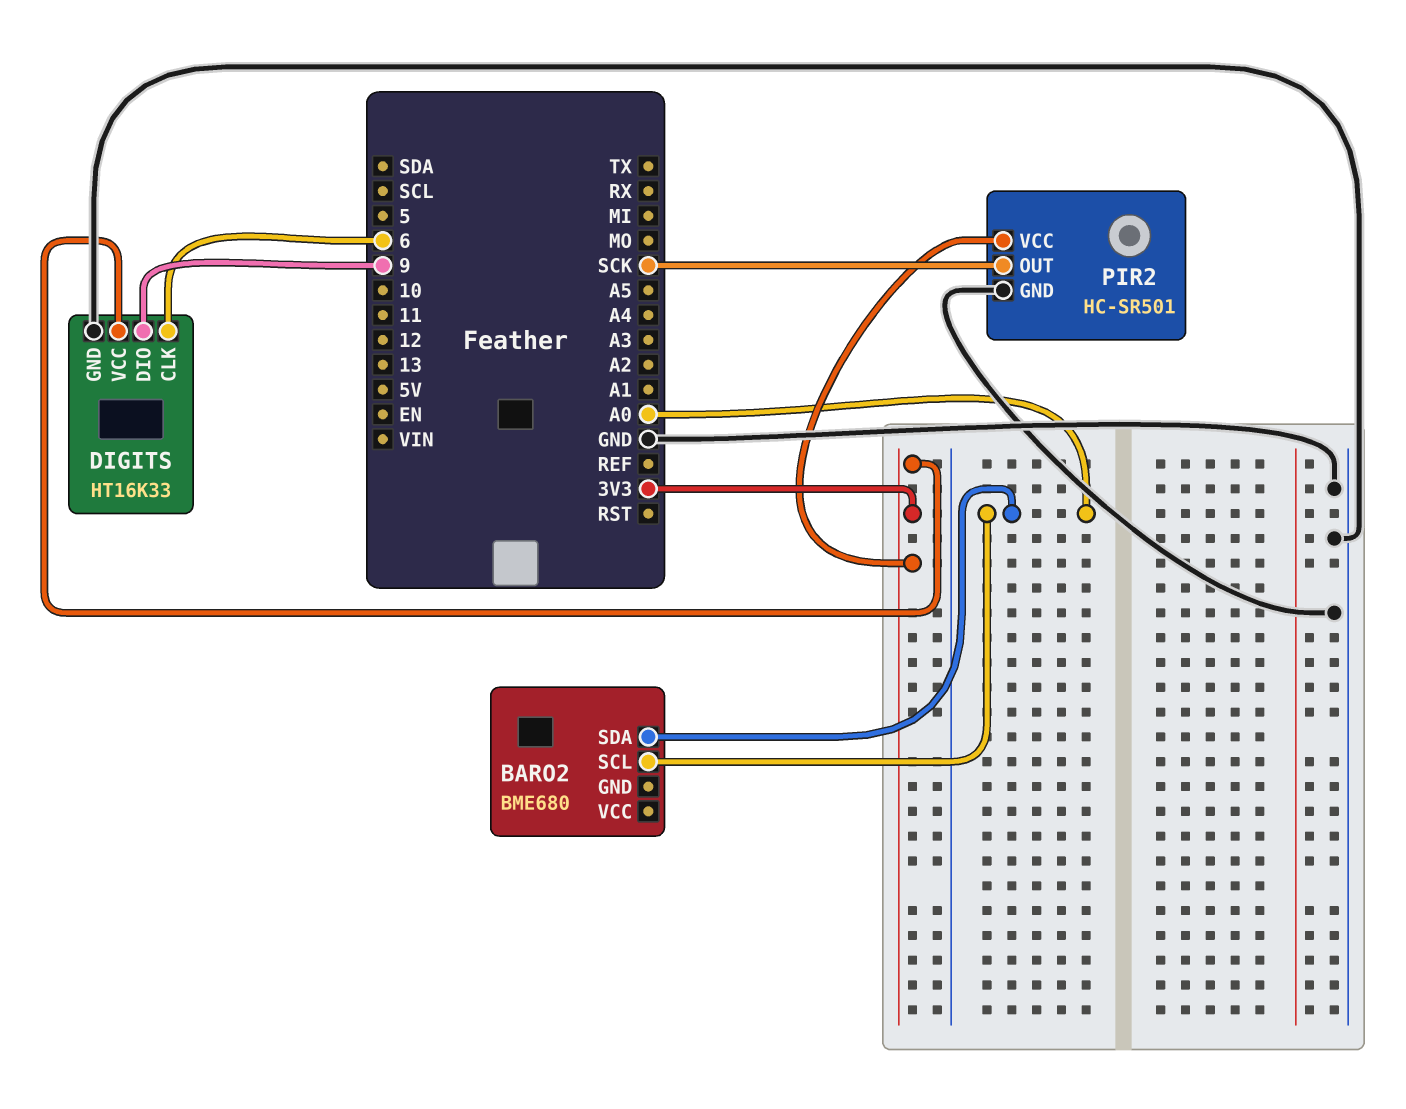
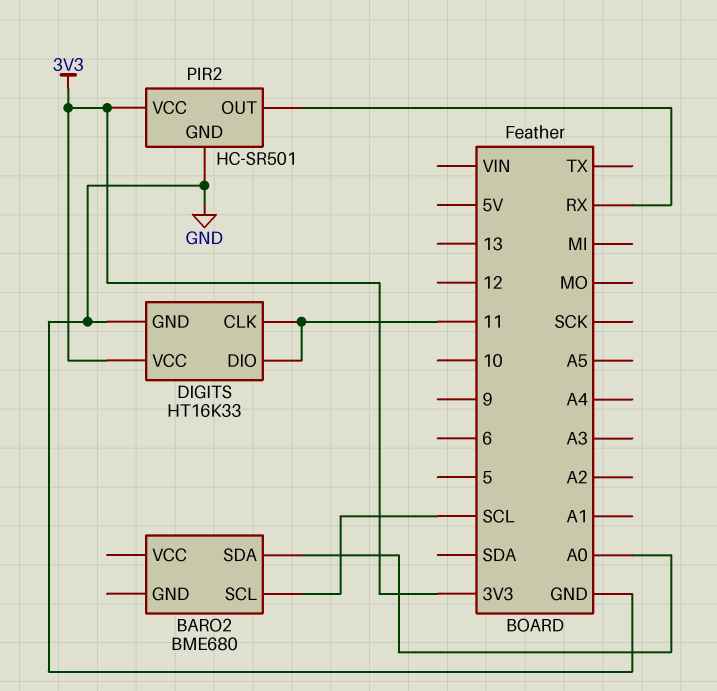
BARO2 pin SCL: A0 -> SCL
DIGITS pin CLK: 6 -> 11
DIGITS pin DIO: 9 -> 11
PIR2 pin OUT: SCK -> RX

